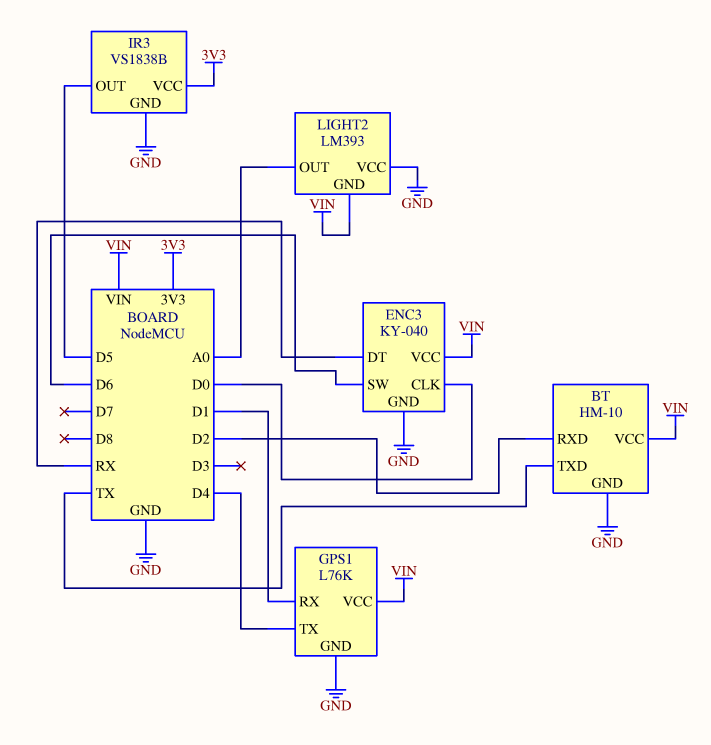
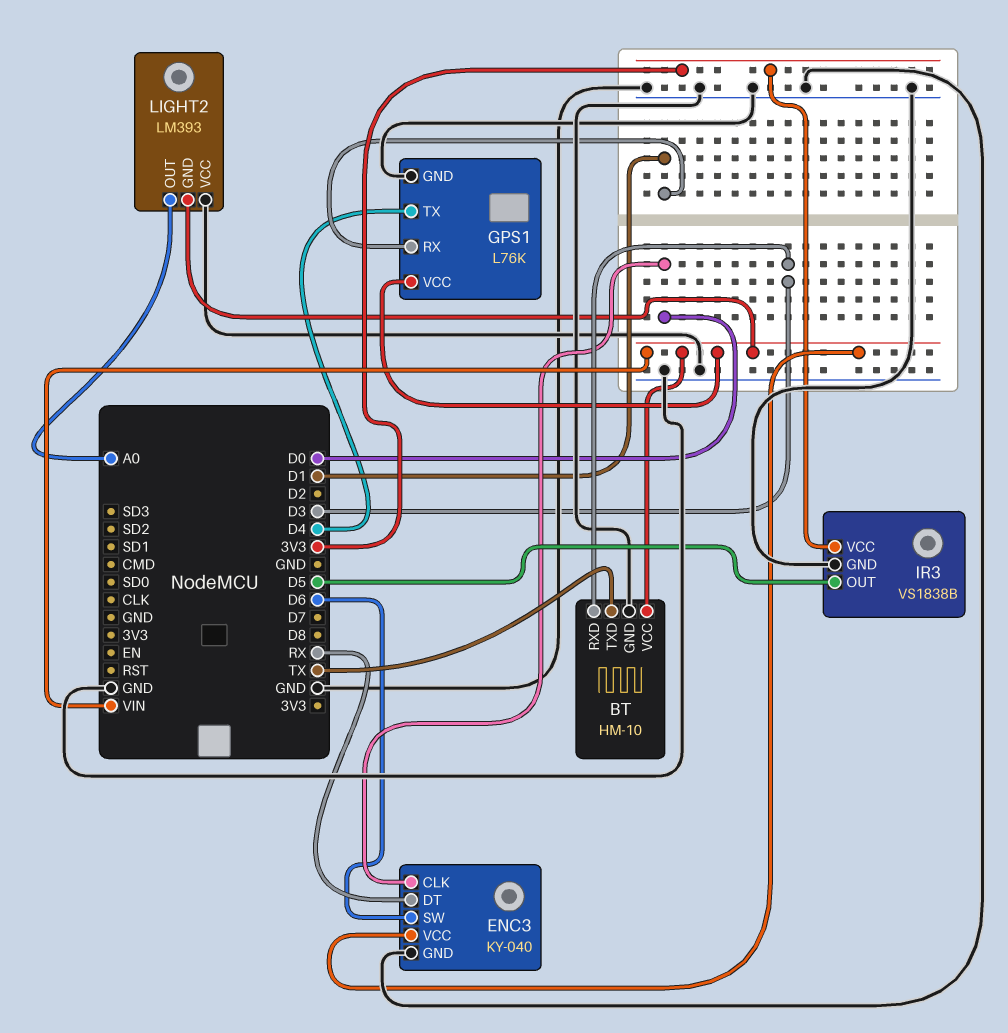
BT pin RXD: D2 -> D3

